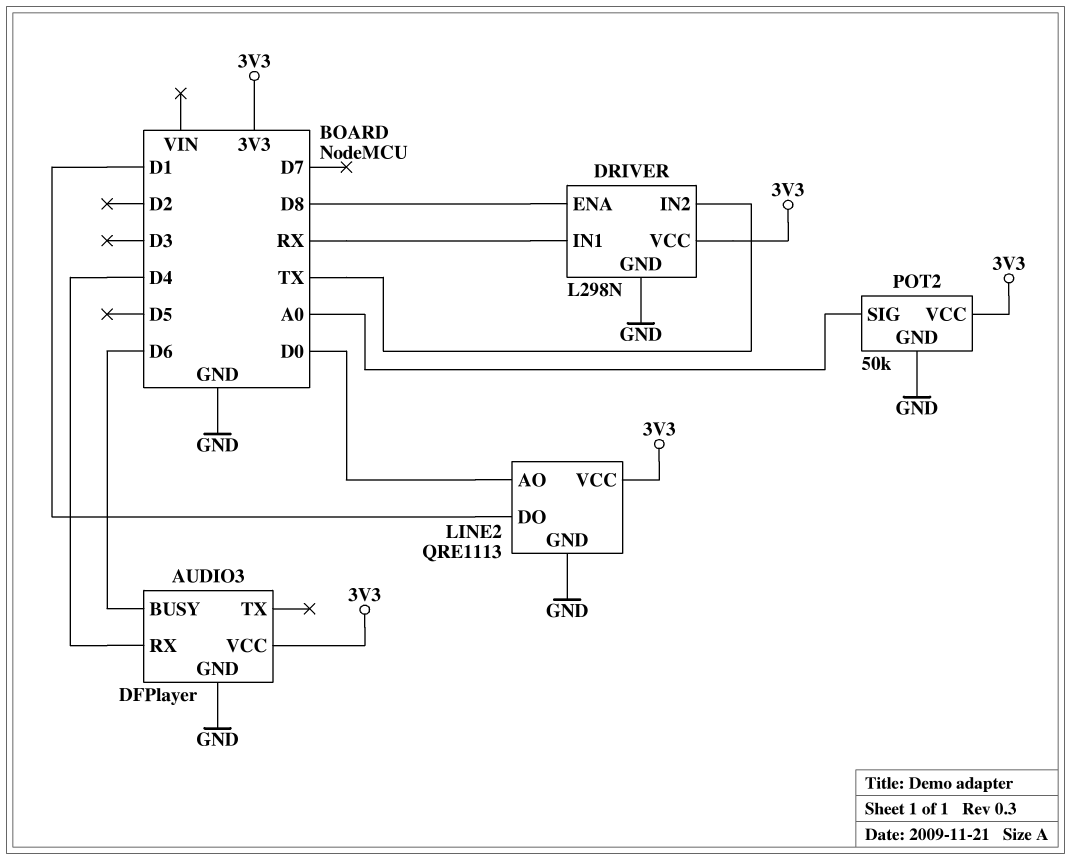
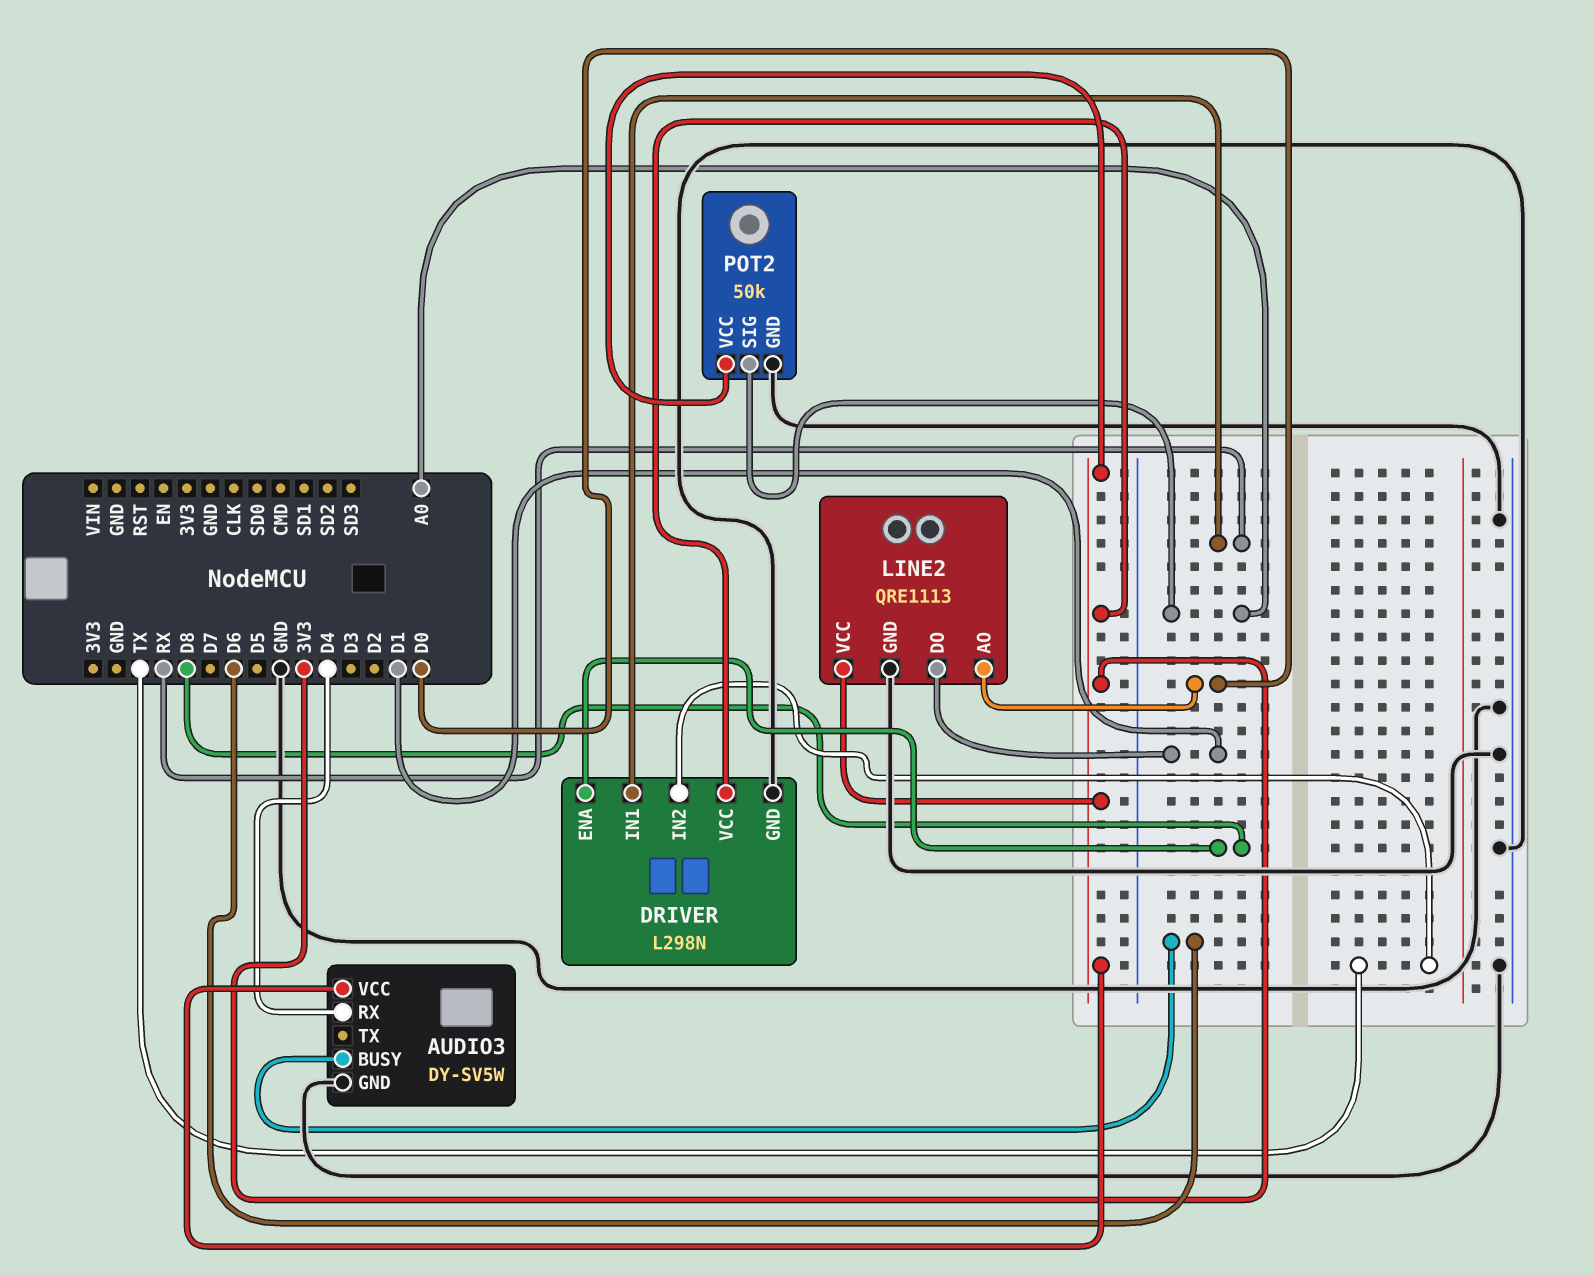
AUDIO3: DFPlayer -> DY-SV5W

